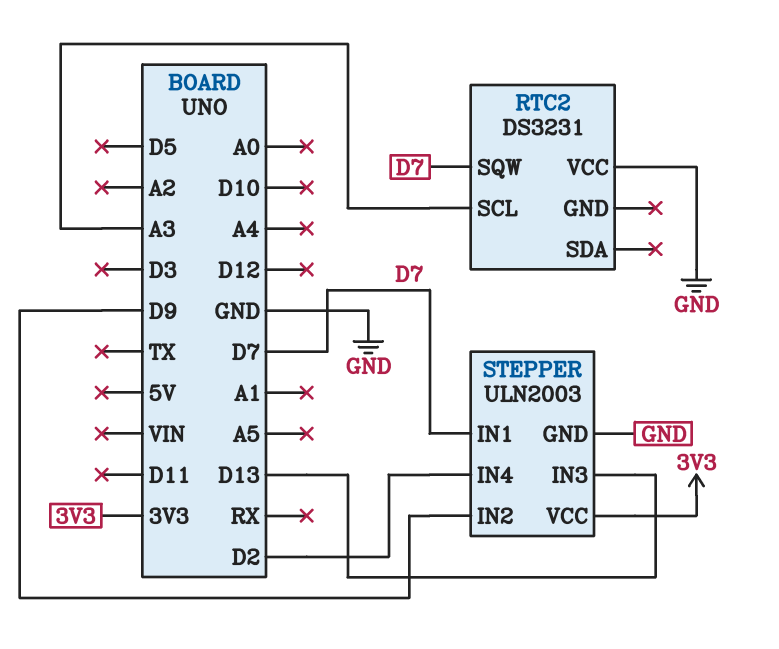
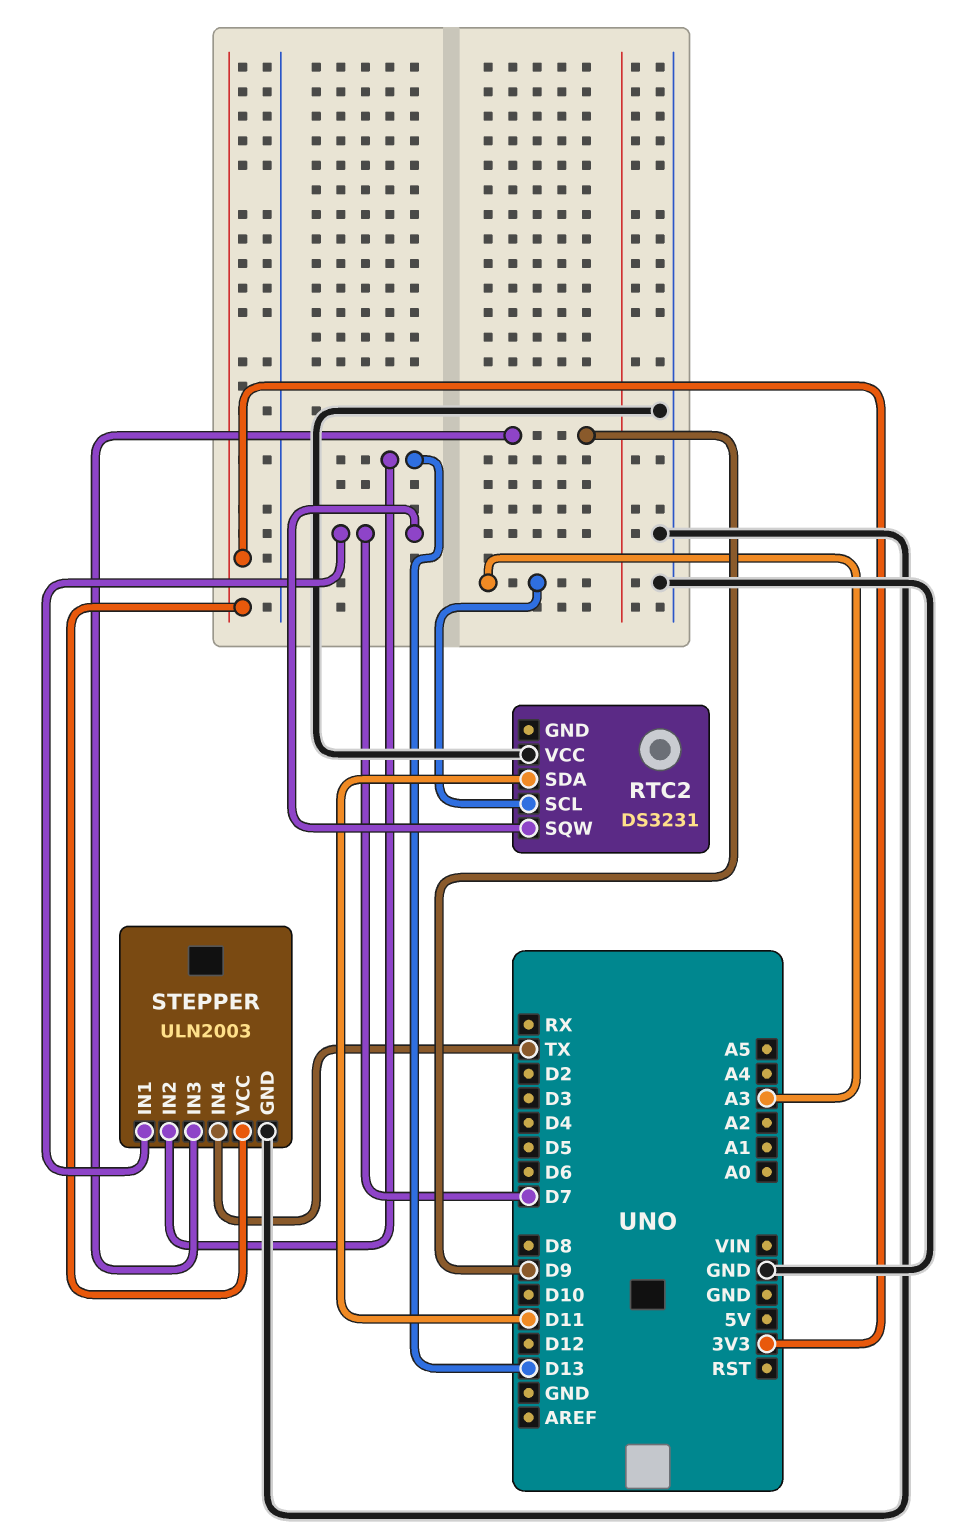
RTC2 pin SDA: none -> D11
STEPPER pin IN2: D9 -> D13
STEPPER pin IN3: D13 -> D9
STEPPER pin IN4: D2 -> TX

